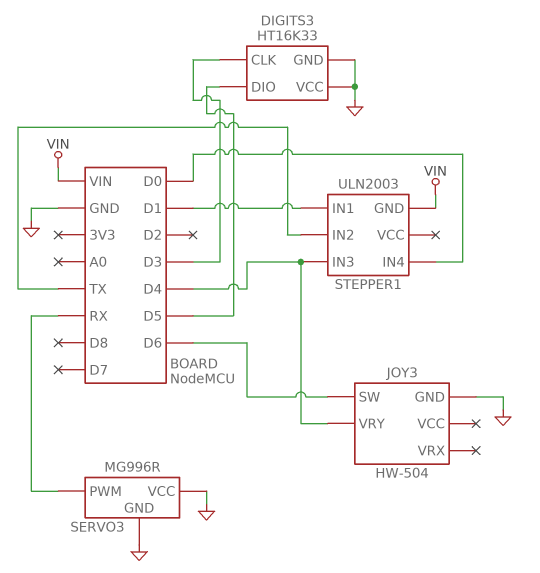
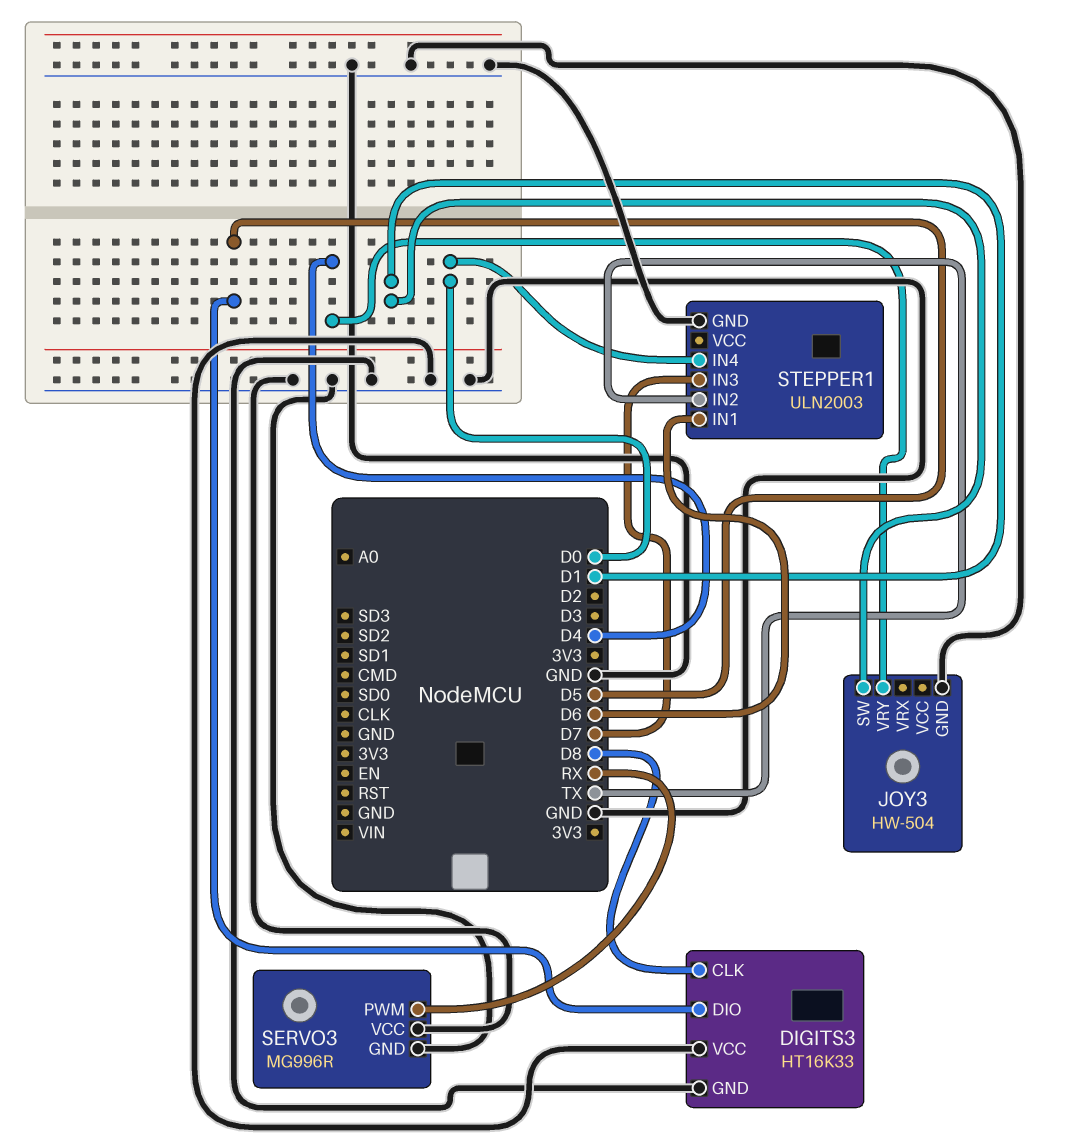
DIGITS3 pin CLK: D3 -> D8
JOY3 pin SW: D6 -> D1
STEPPER1 pin GND: VIN -> GND
STEPPER1 pin IN1: D1 -> D6
STEPPER1 pin IN3: D4 -> D7

